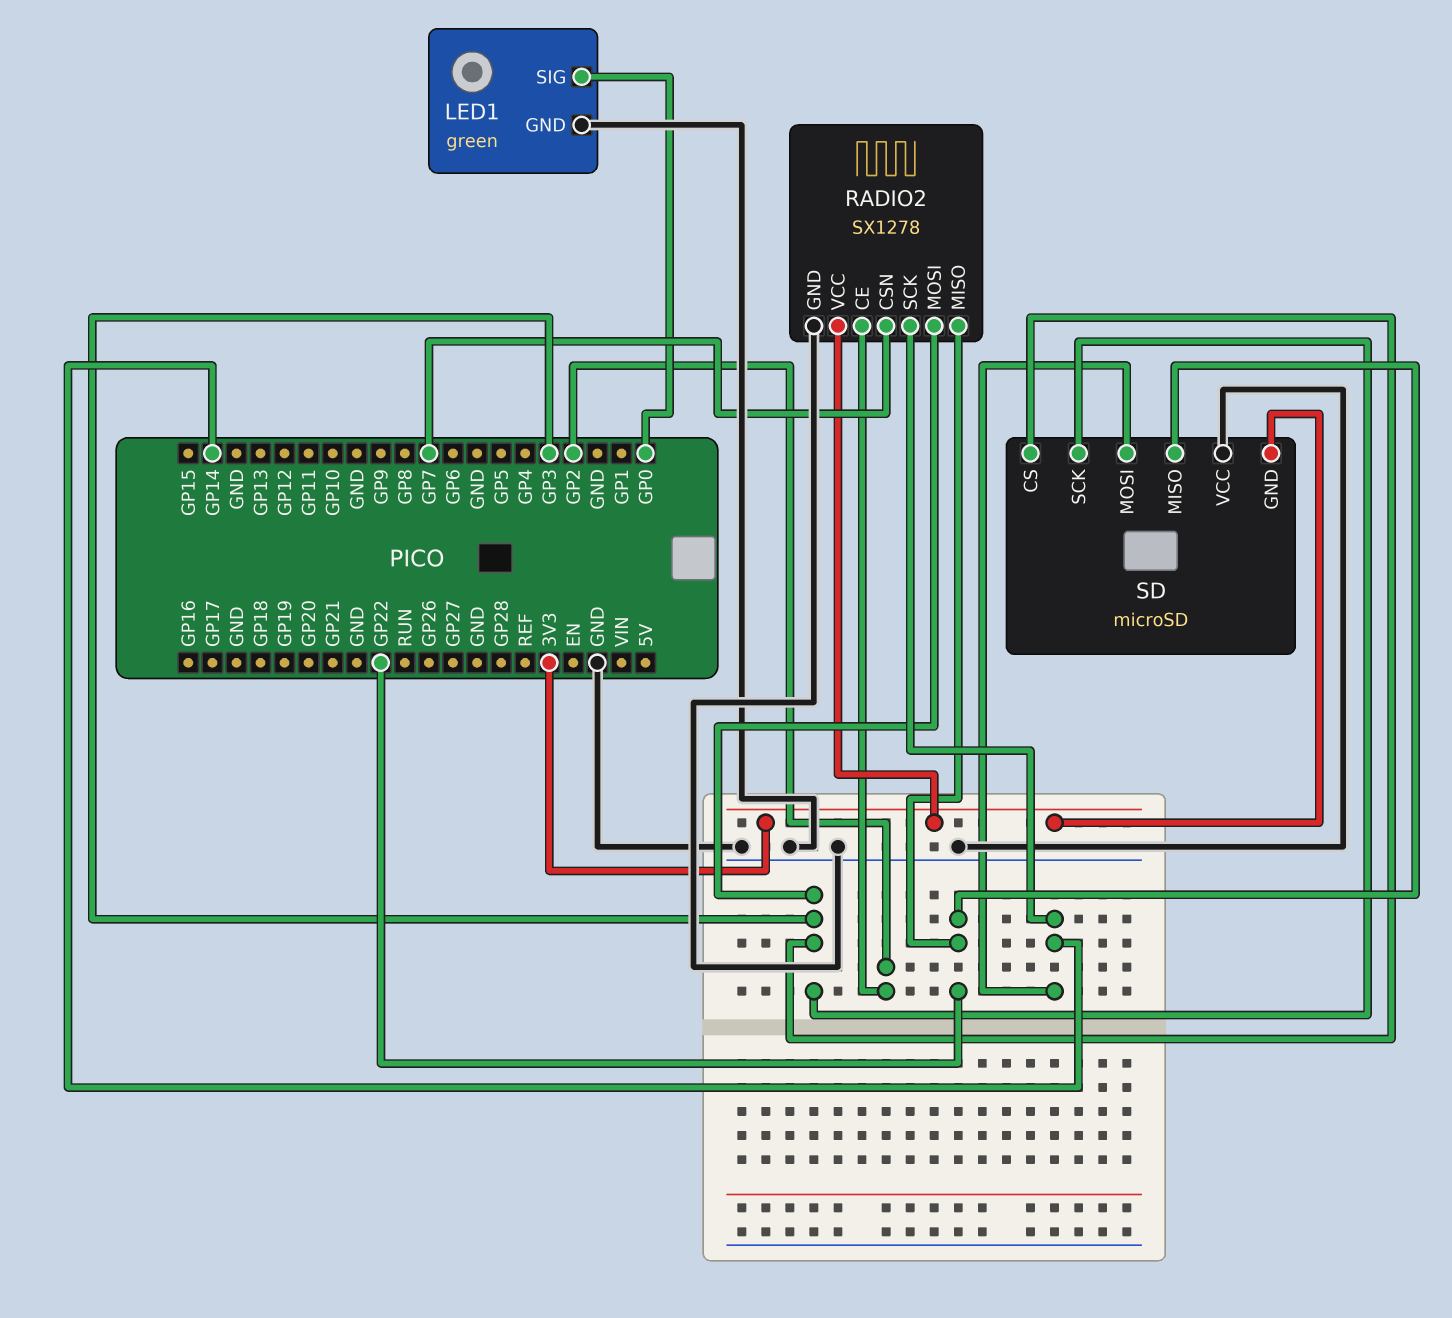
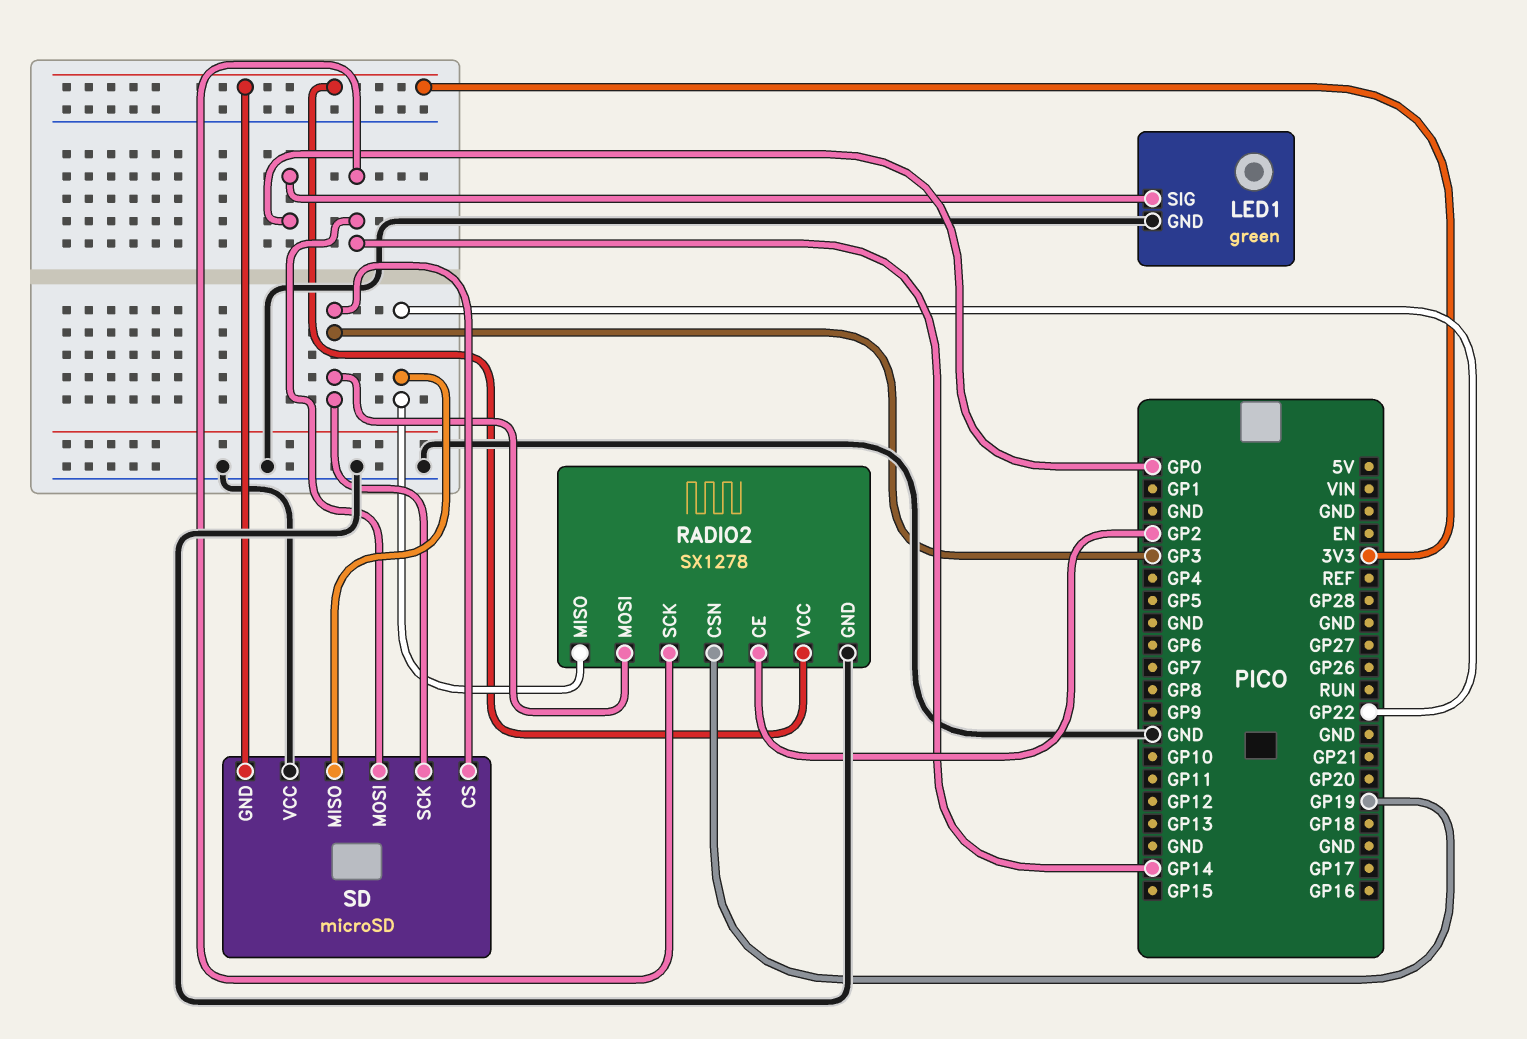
RADIO2 pin CSN: GP7 -> GP19

